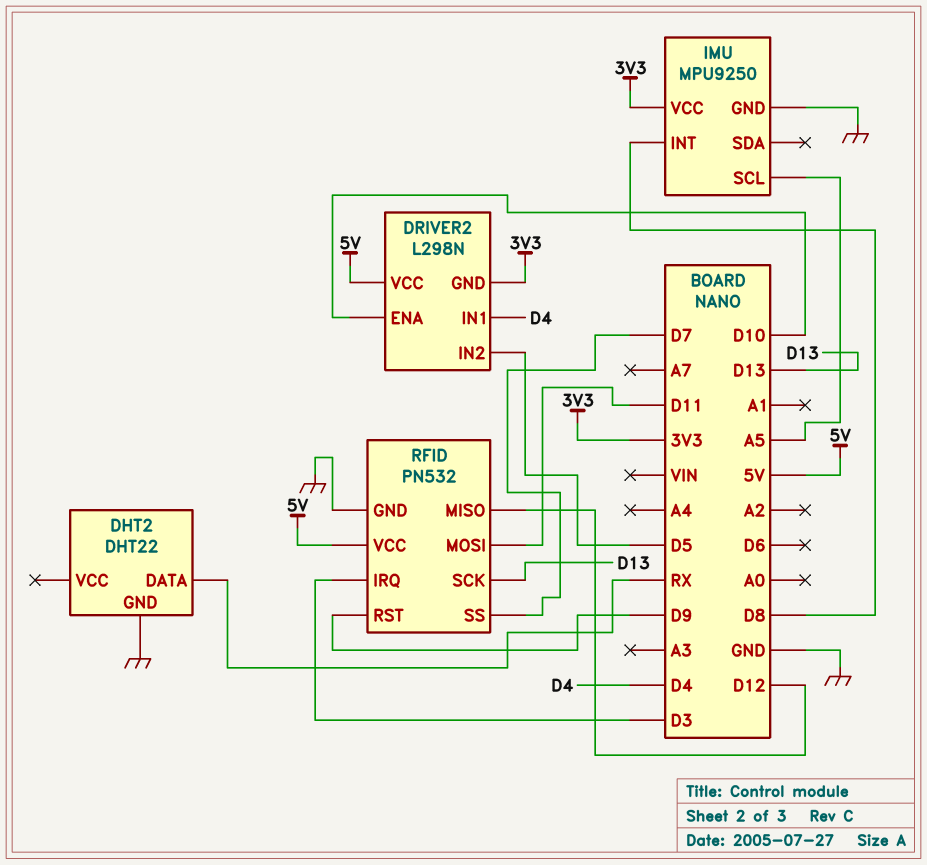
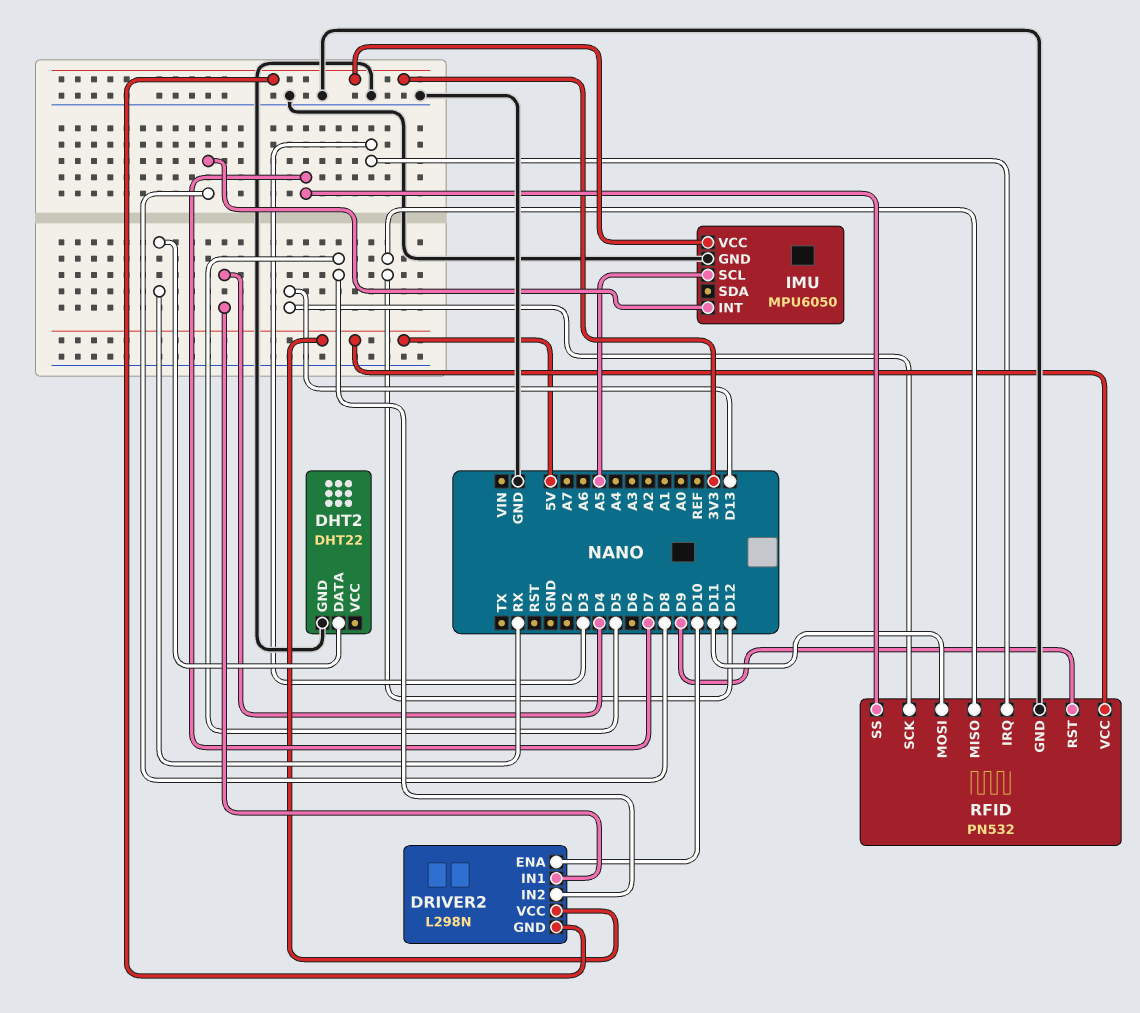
IMU: MPU9250 -> MPU6050

